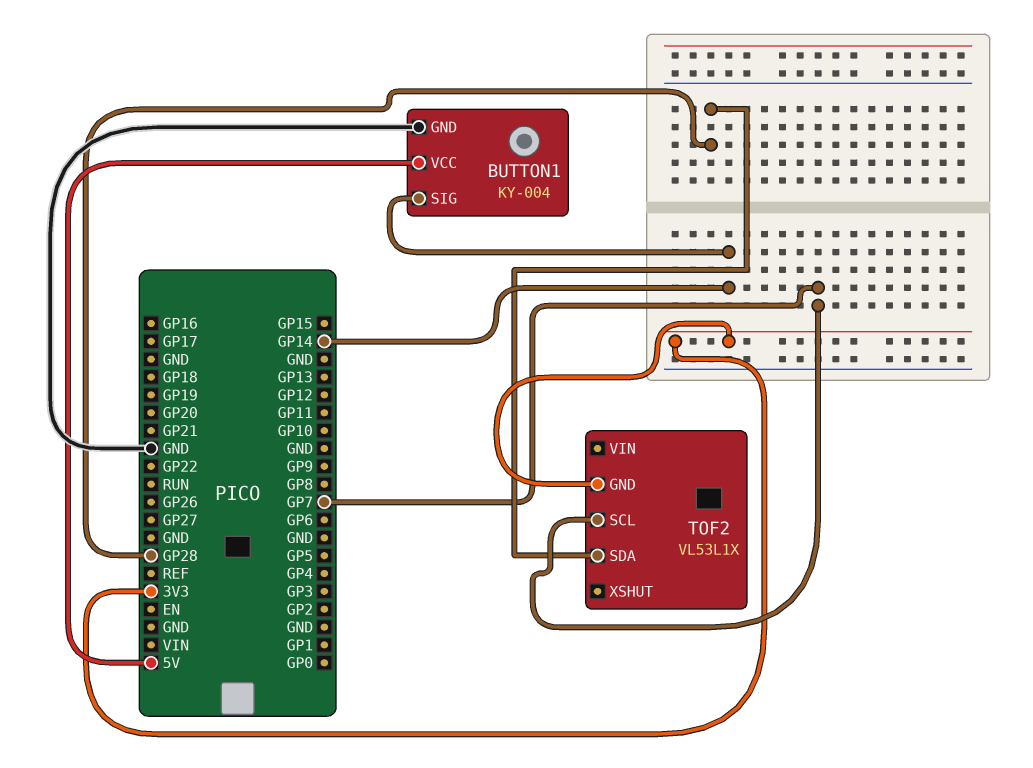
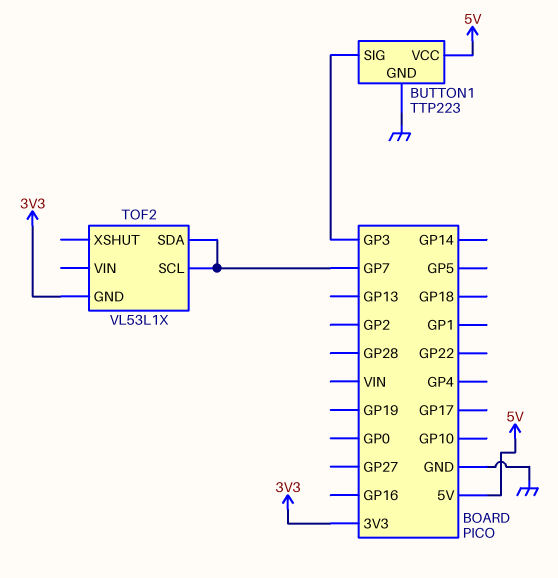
BUTTON1: KY-004 -> TTP223
BUTTON1 pin SIG: GP14 -> GP3
TOF2 pin SDA: GP28 -> GP7

